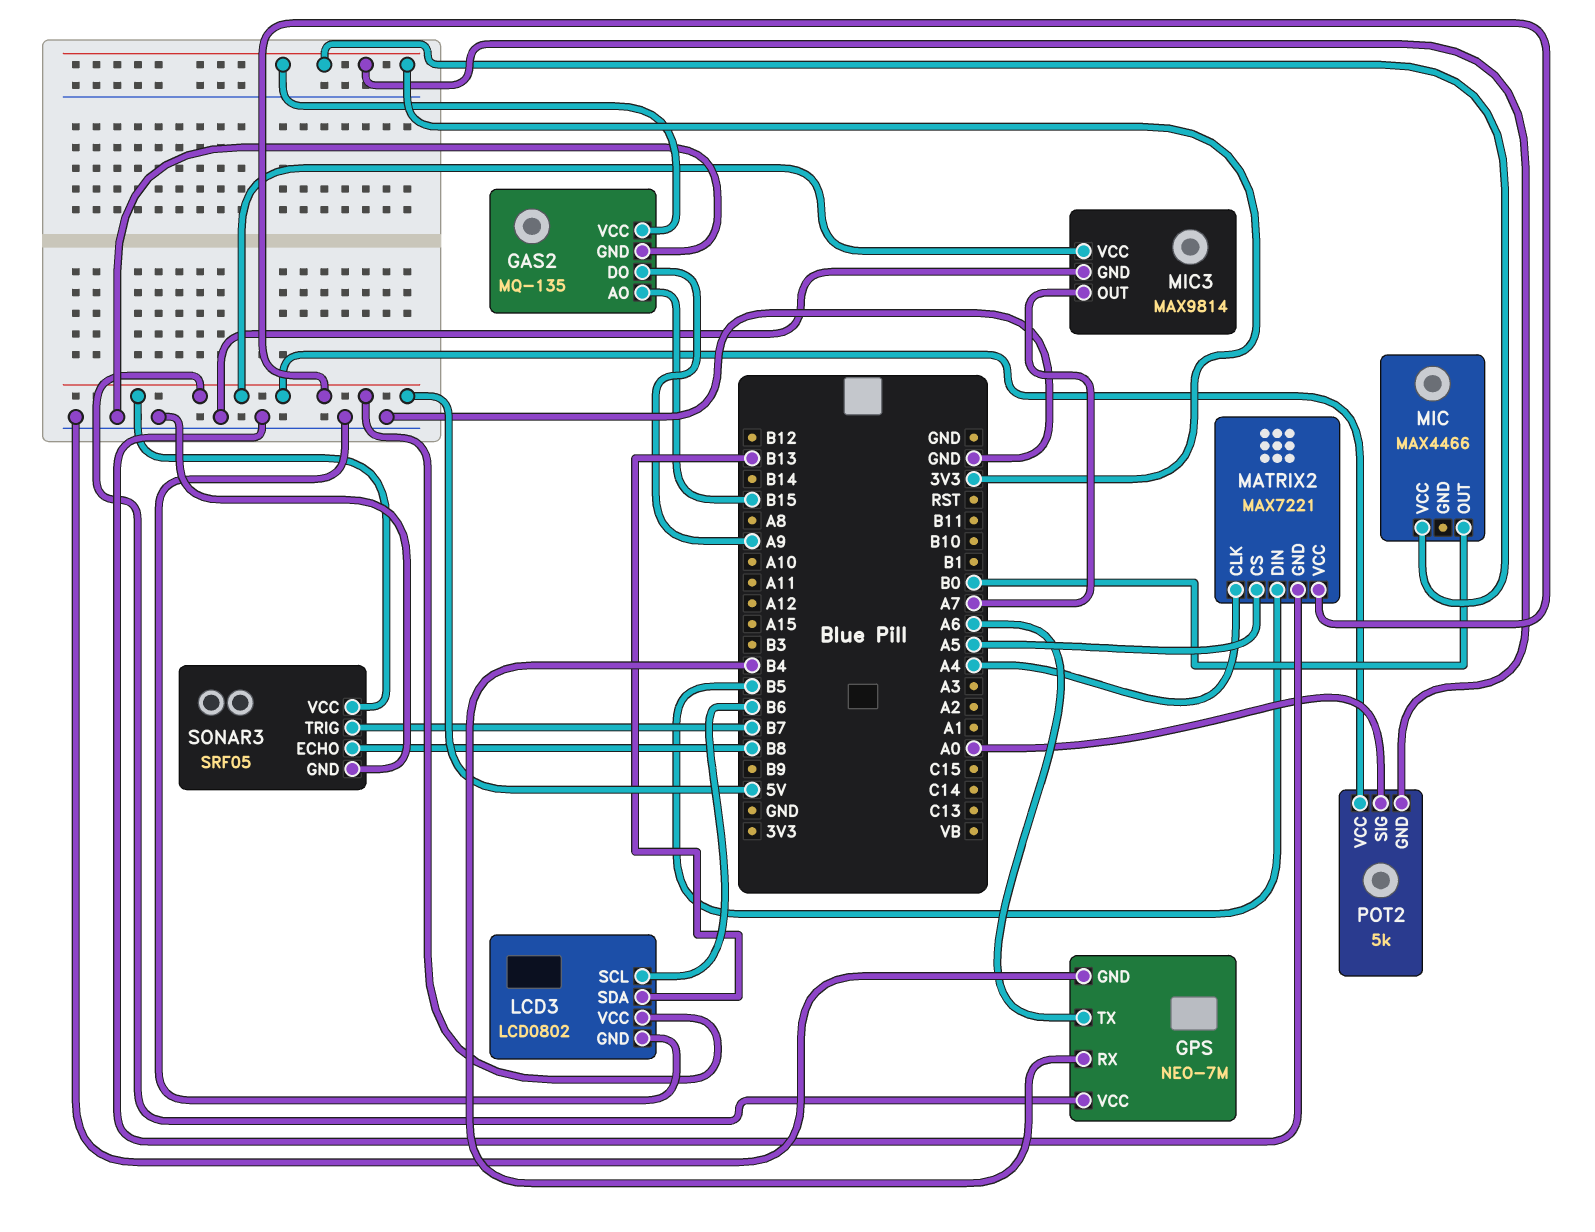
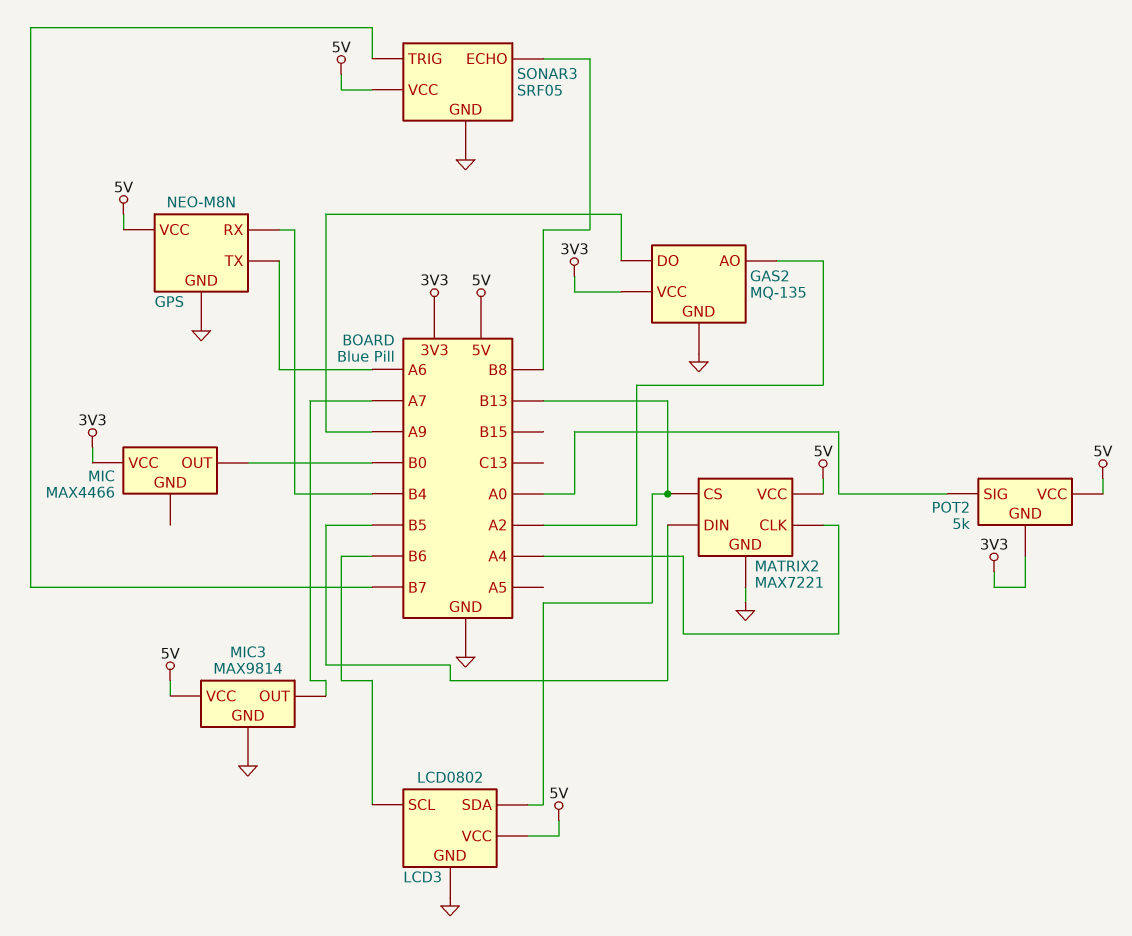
GAS2 pin AO: B15 -> A2
GPS: NEO-7M -> NEO-M8N
MATRIX2 pin CS: A5 -> B13

